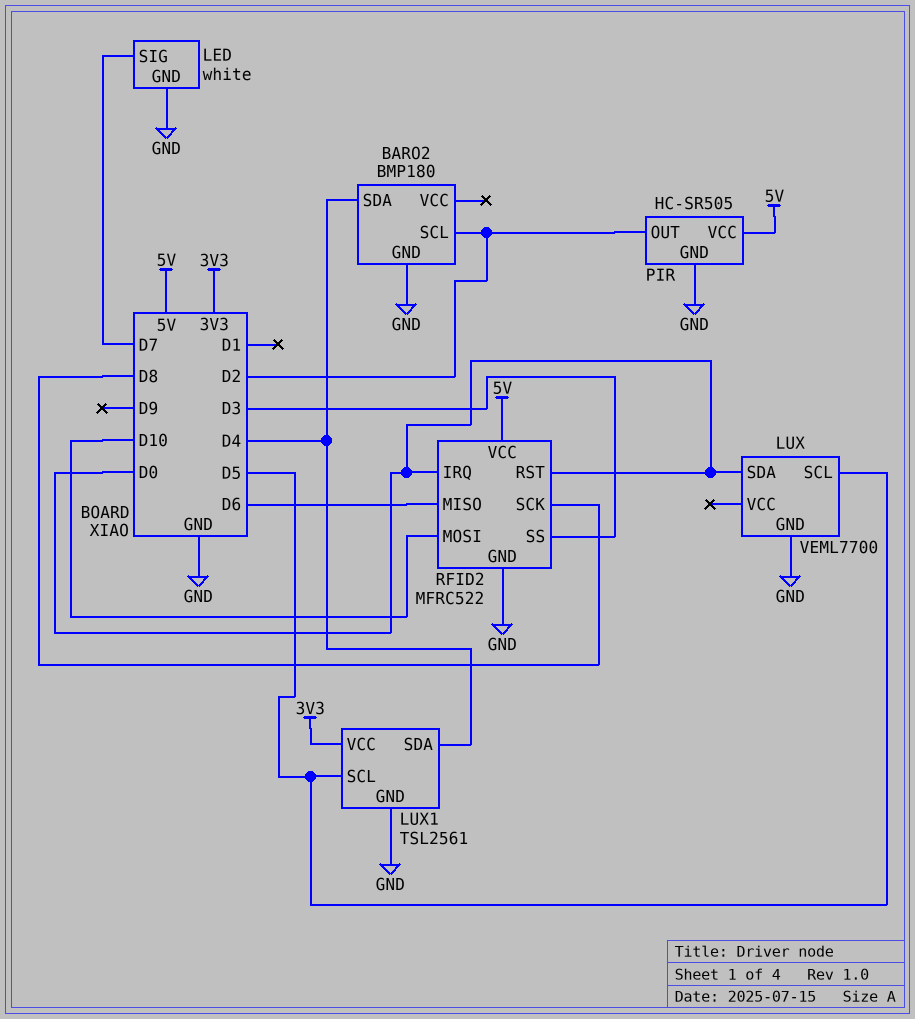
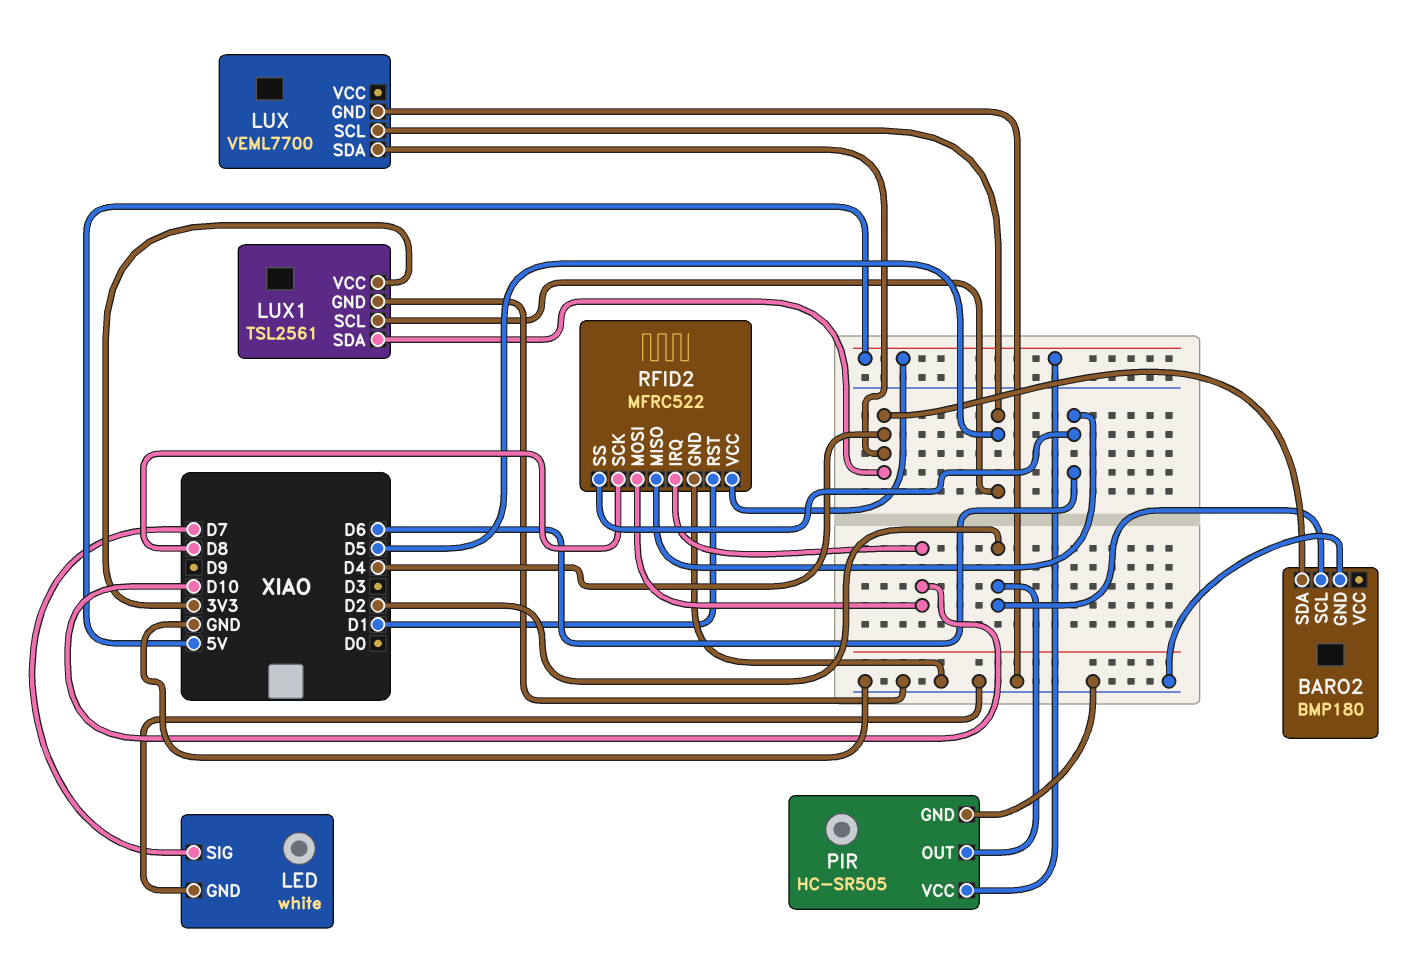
LUX pin SDA: D0 -> D4
RFID2 pin IRQ: D0 -> D10
RFID2 pin RST: D0 -> D1
RFID2 pin SS: D3 -> D6

